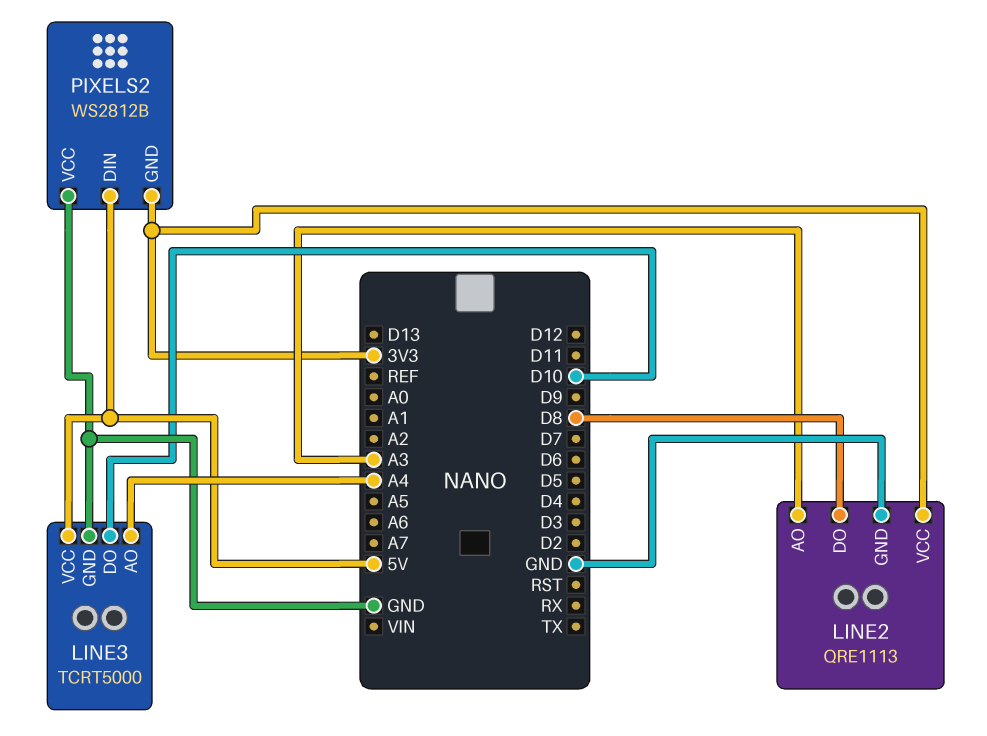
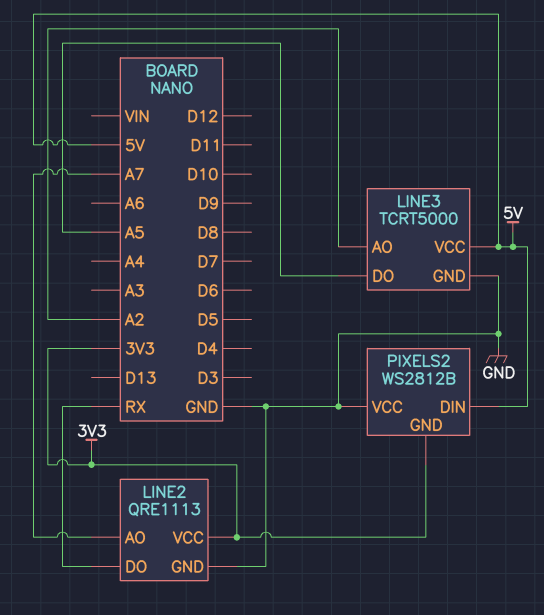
LINE2 pin AO: A3 -> A7
LINE2 pin DO: D8 -> RX
LINE3 pin AO: A4 -> A2
LINE3 pin DO: D10 -> A5

